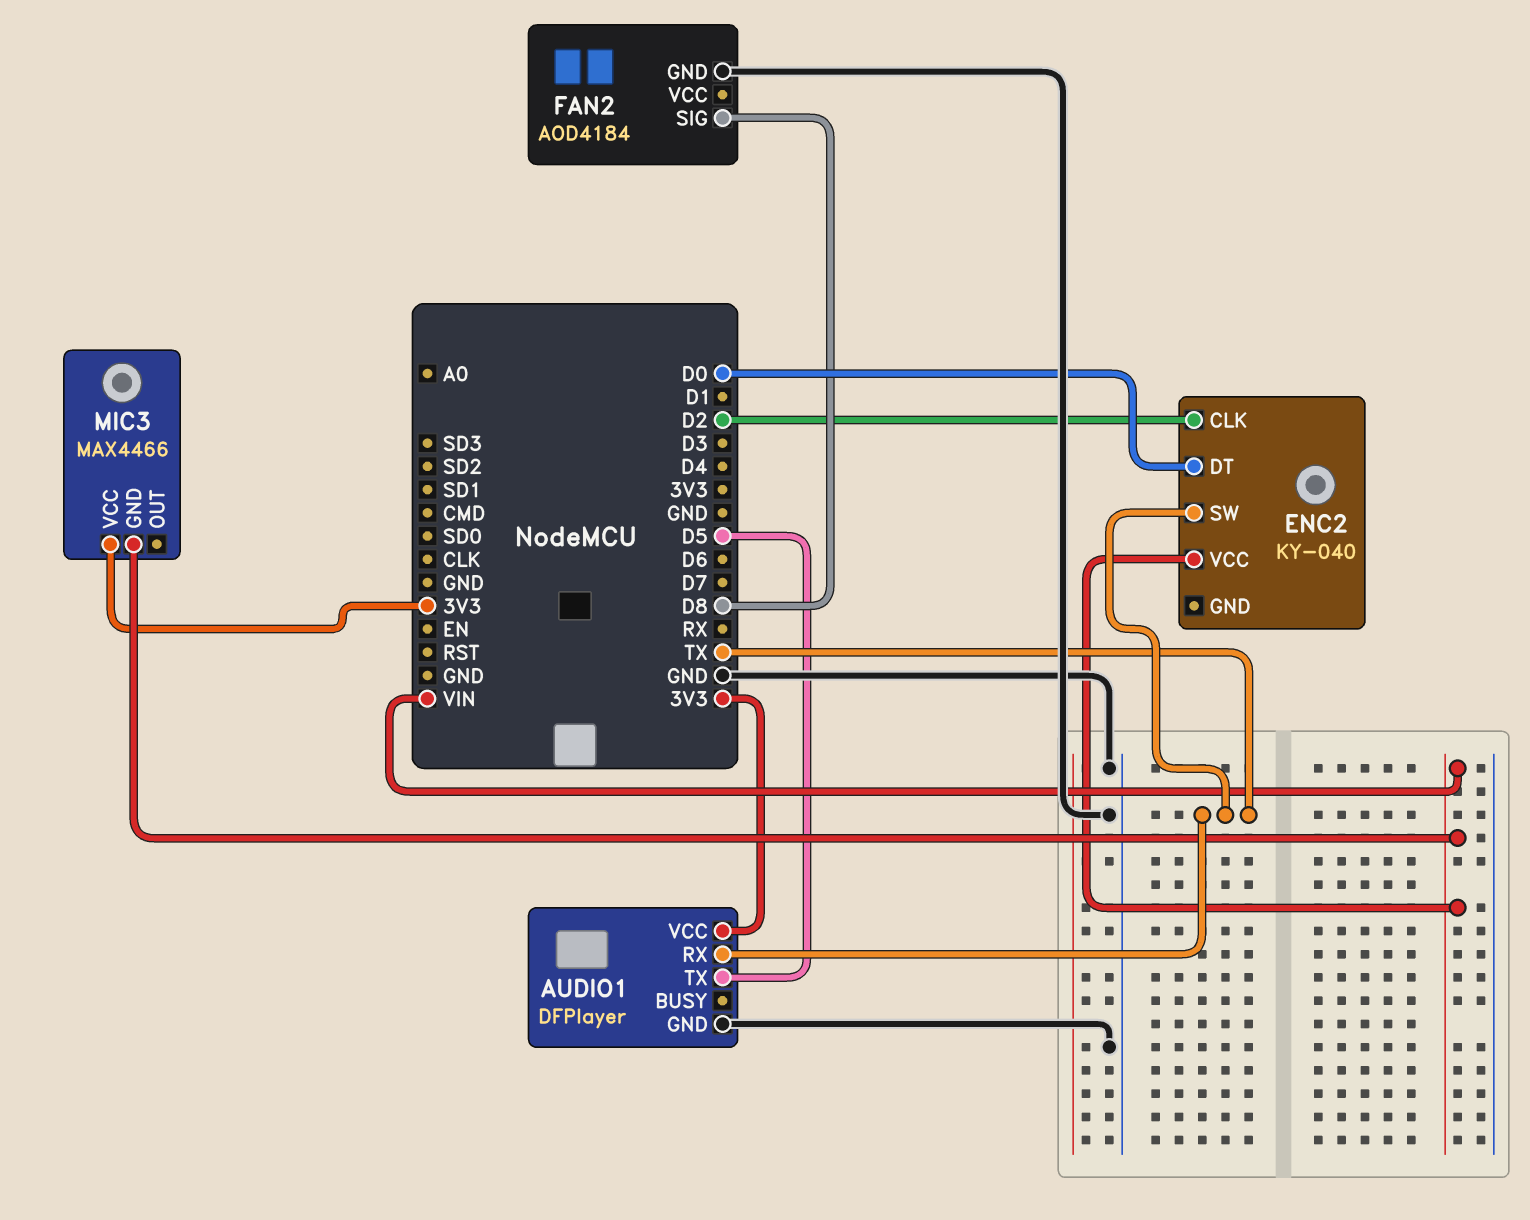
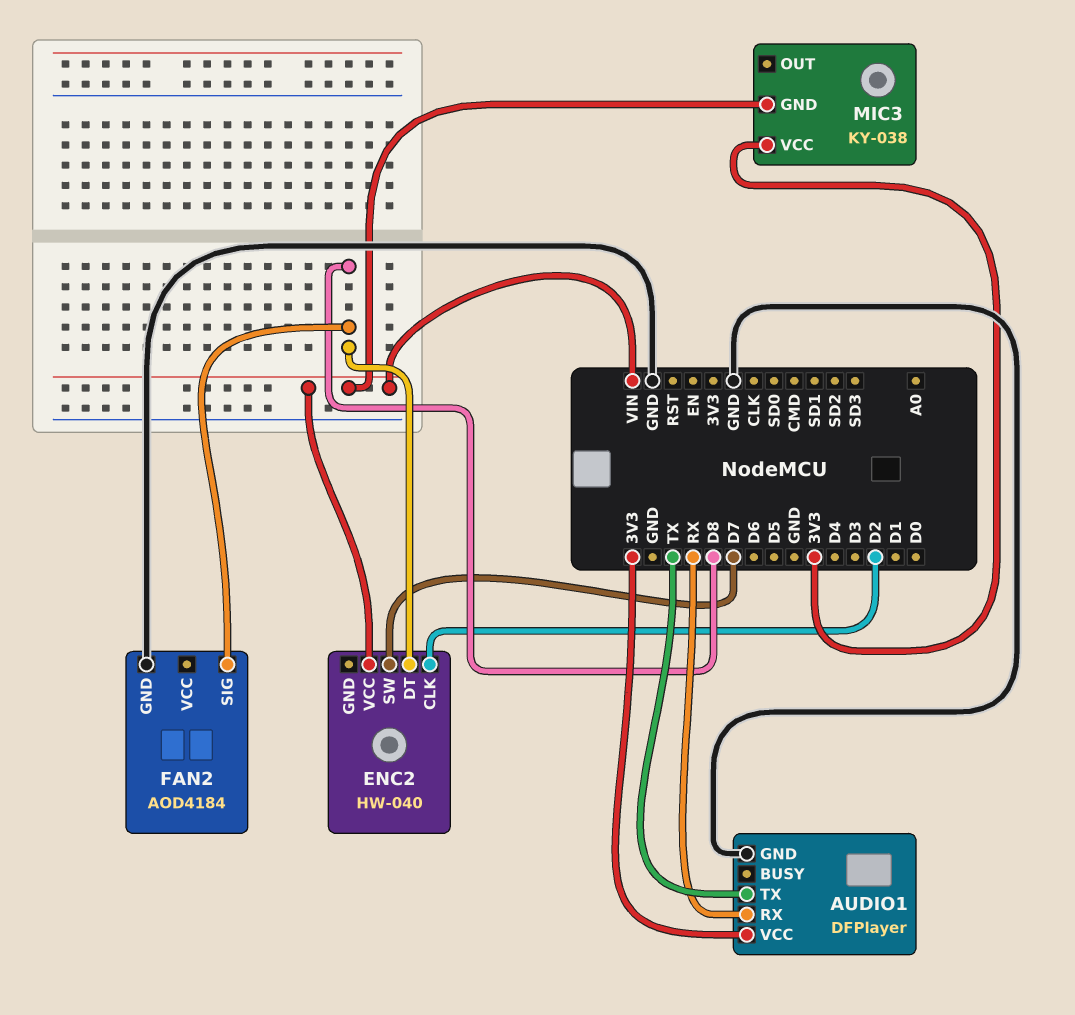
AUDIO1 pin RX: TX -> RX
AUDIO1 pin TX: D5 -> TX
ENC2: KY-040 -> HW-040
ENC2 pin DT: D0 -> D8
ENC2 pin SW: TX -> D7
MIC3: MAX4466 -> KY-038

